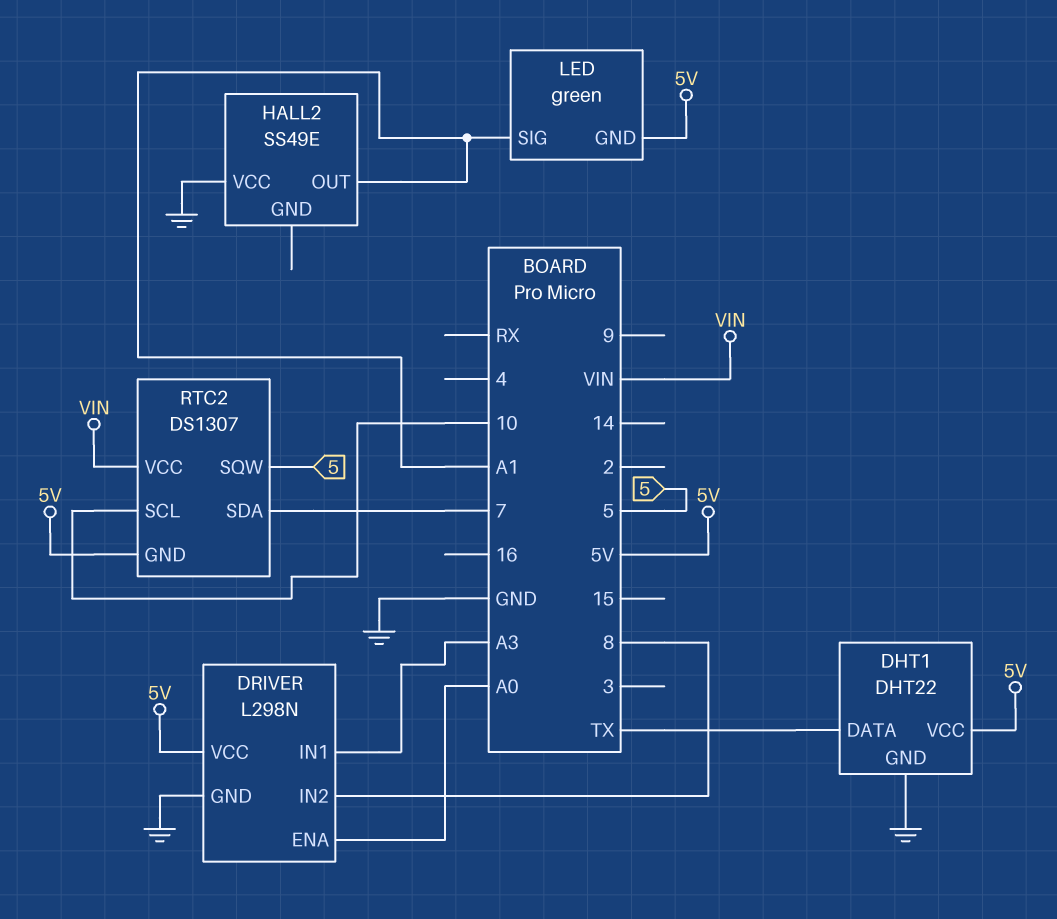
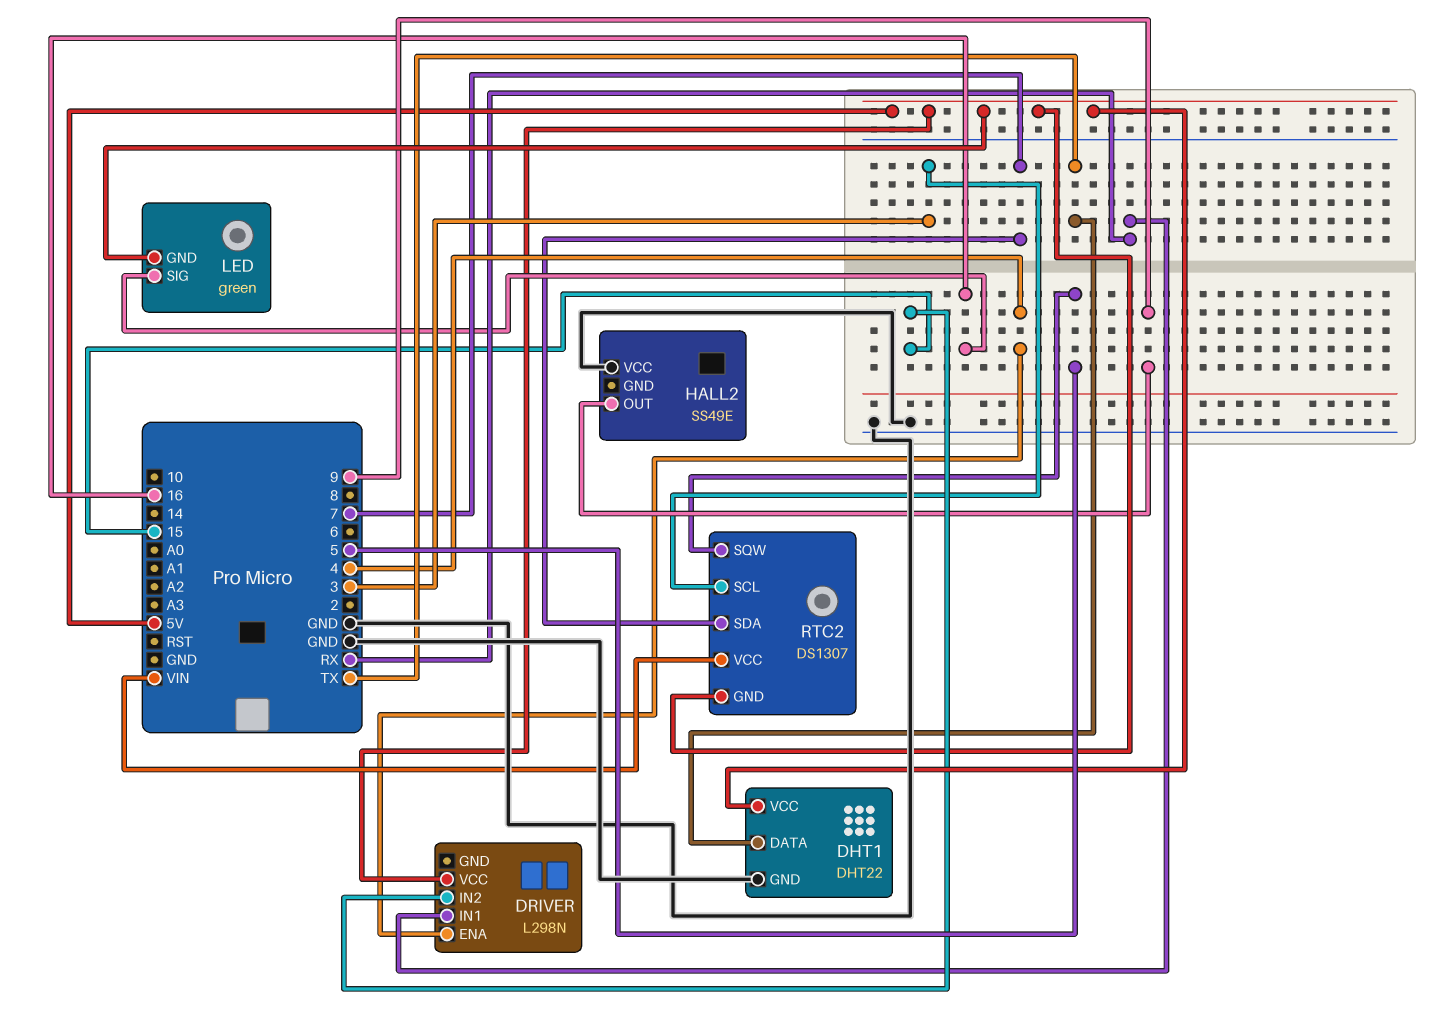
DRIVER pin ENA: A0 -> 4
DRIVER pin GND: GND -> none
DRIVER pin IN1: A3 -> RX
DRIVER pin IN2: 8 -> 15
HALL2 pin OUT: A1 -> 9
LED pin SIG: A1 -> 16
RTC2 pin SCL: 10 -> 3

